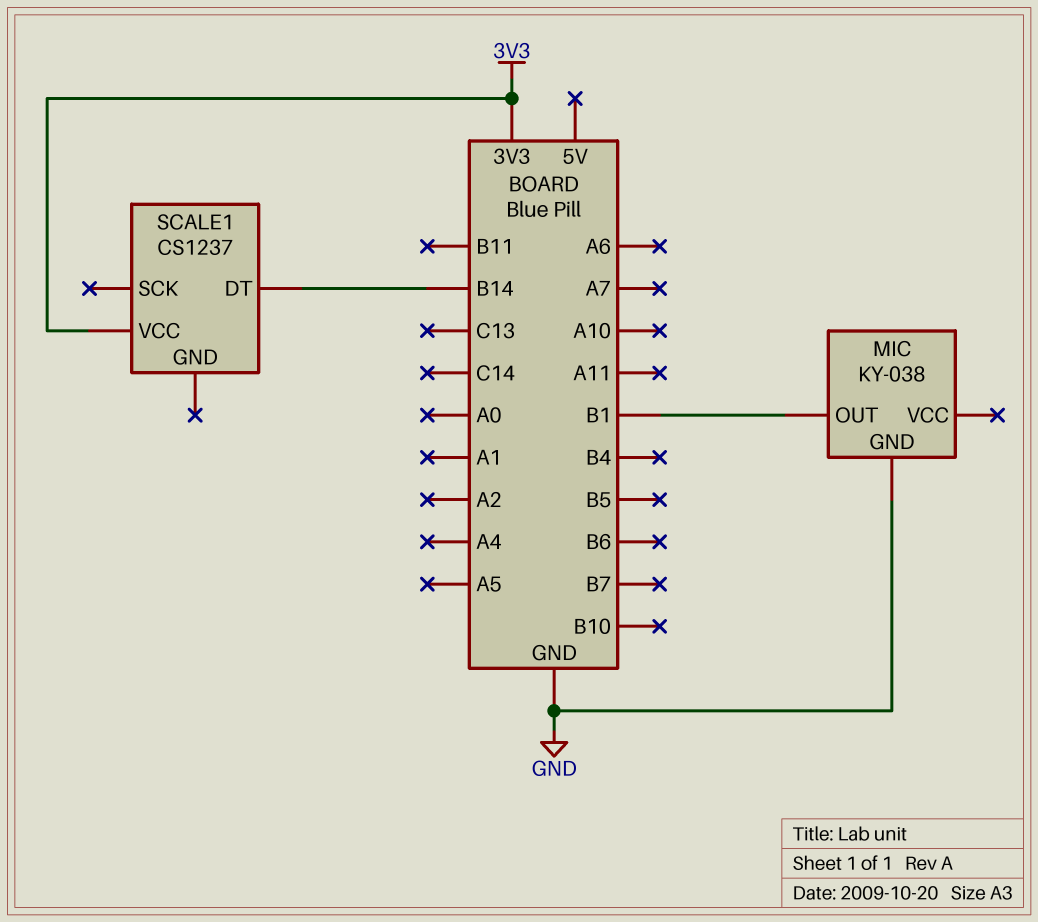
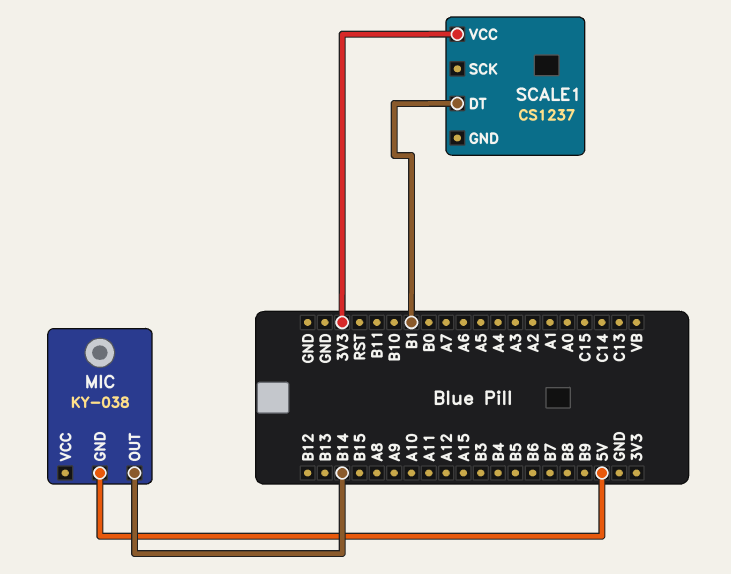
MIC pin GND: GND -> 5V
MIC pin OUT: B1 -> B14
SCALE1 pin DT: B14 -> B1

